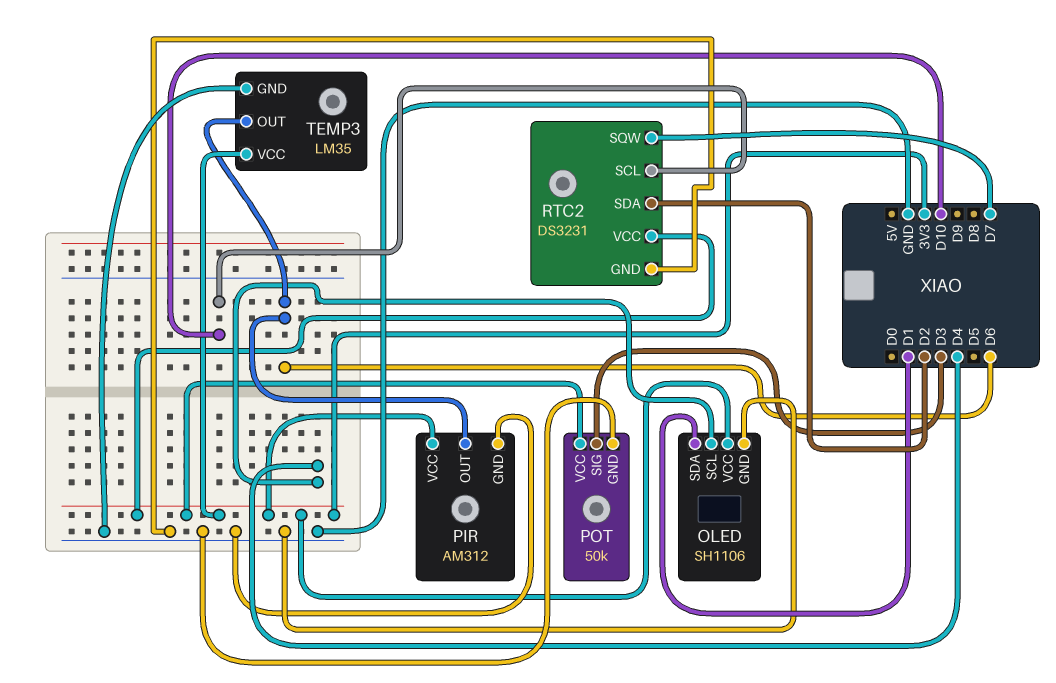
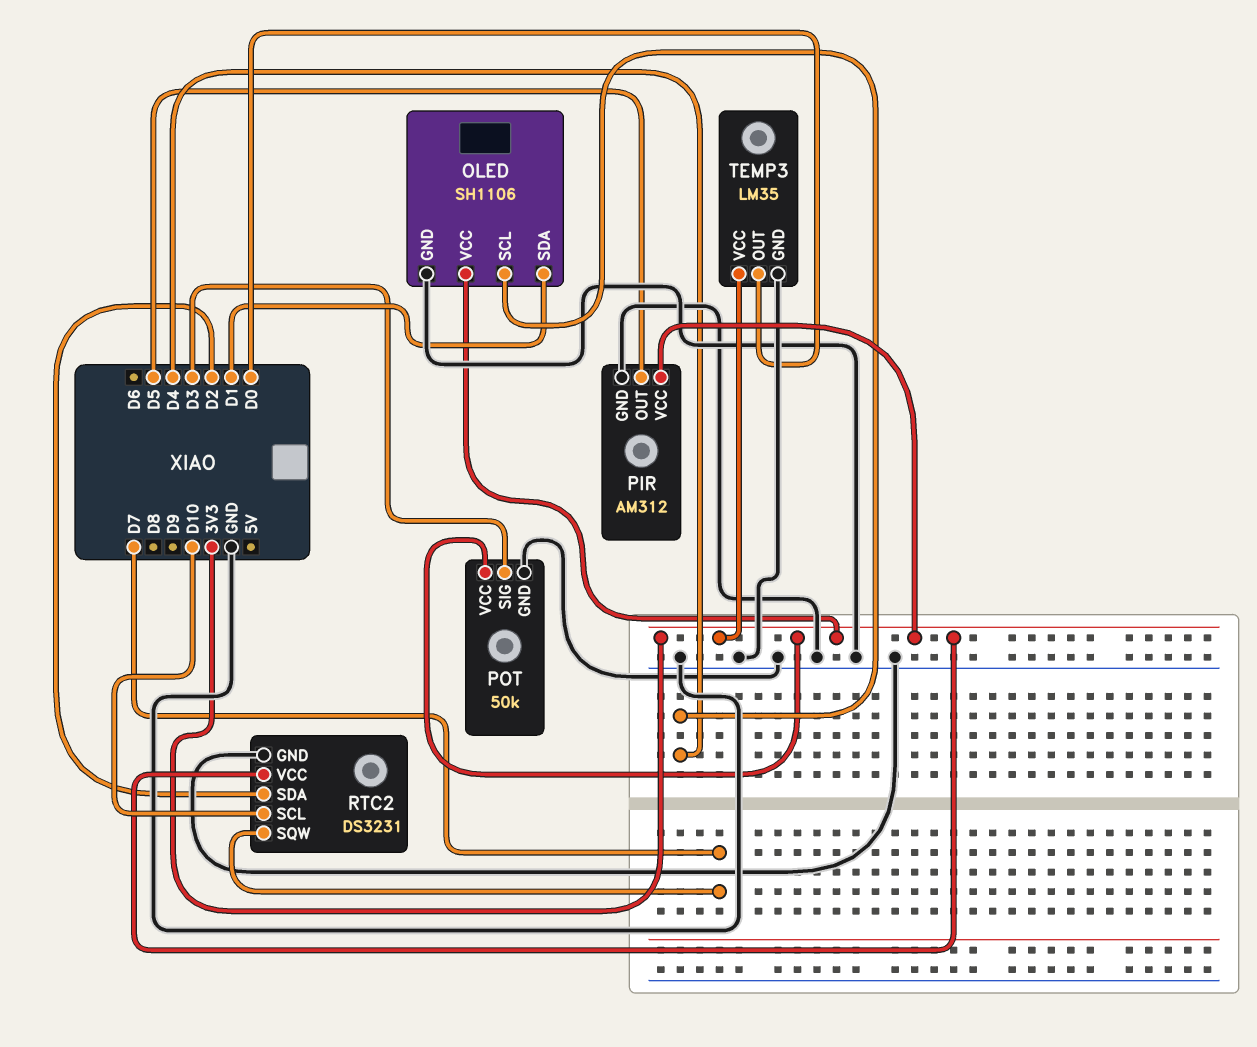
PIR pin OUT: D6 -> D5
TEMP3 pin OUT: D6 -> D0

